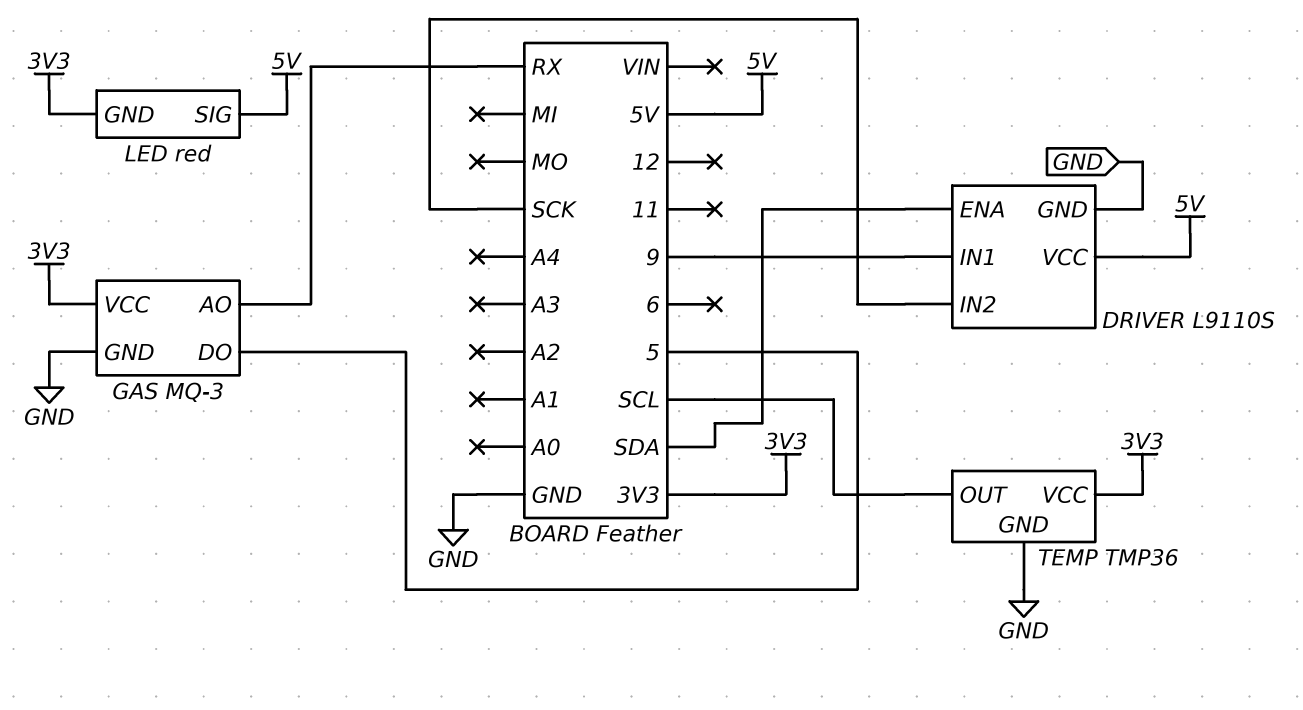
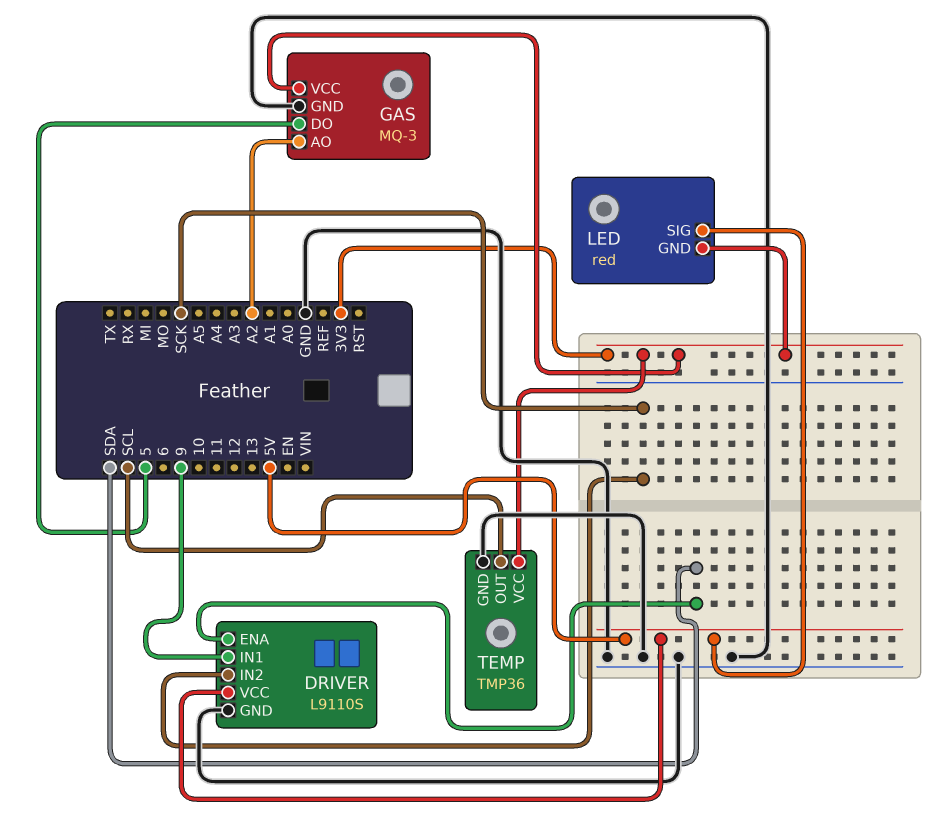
GAS pin AO: RX -> A2

